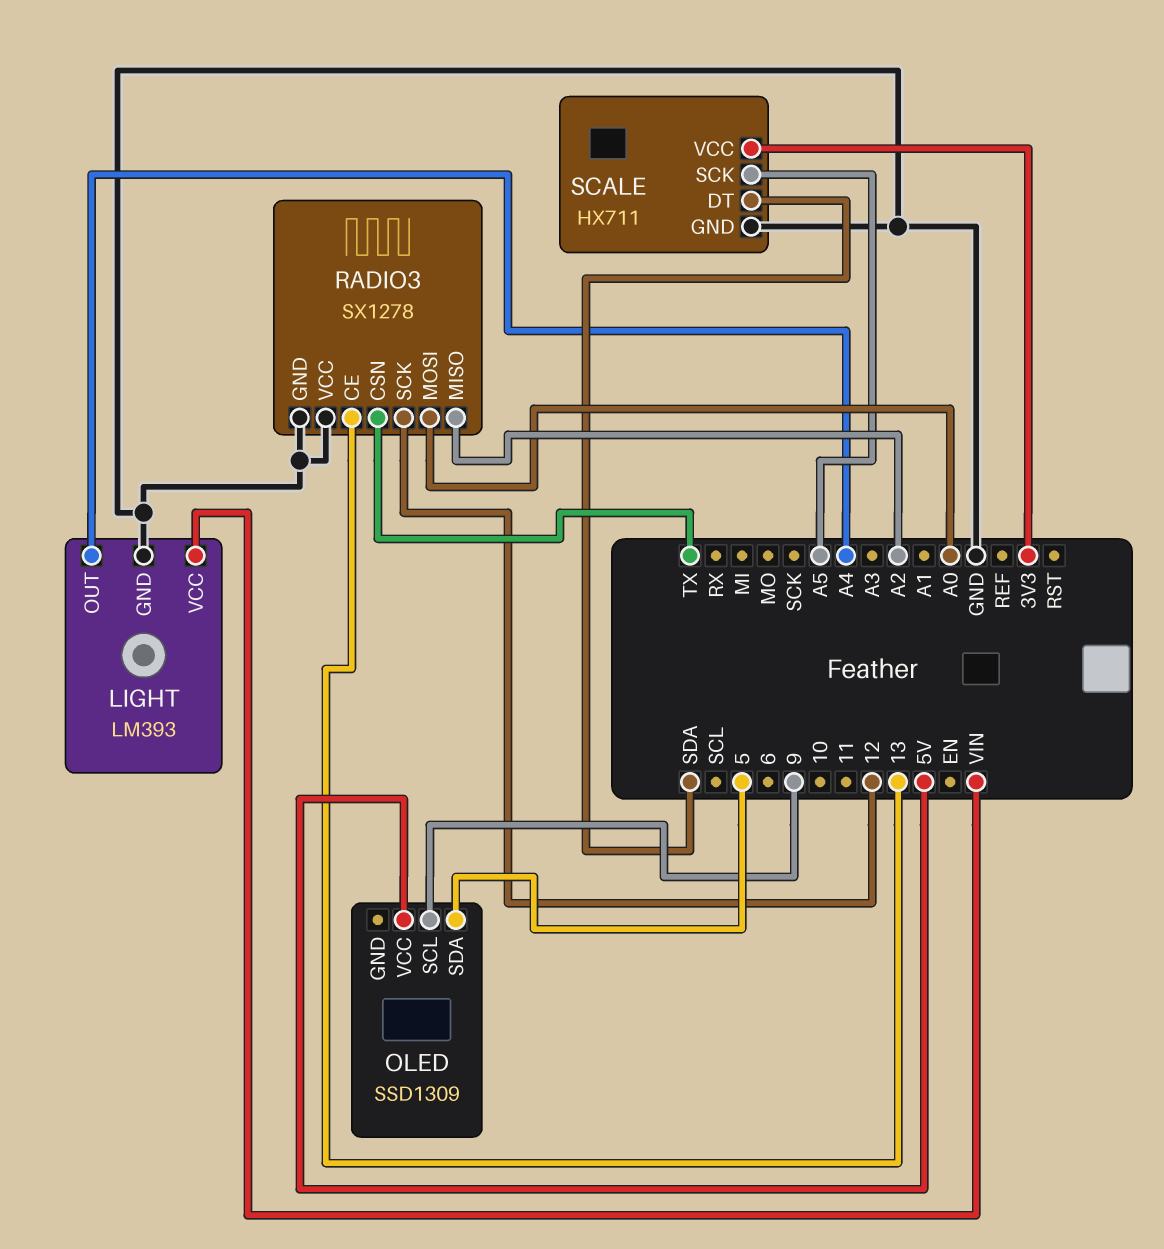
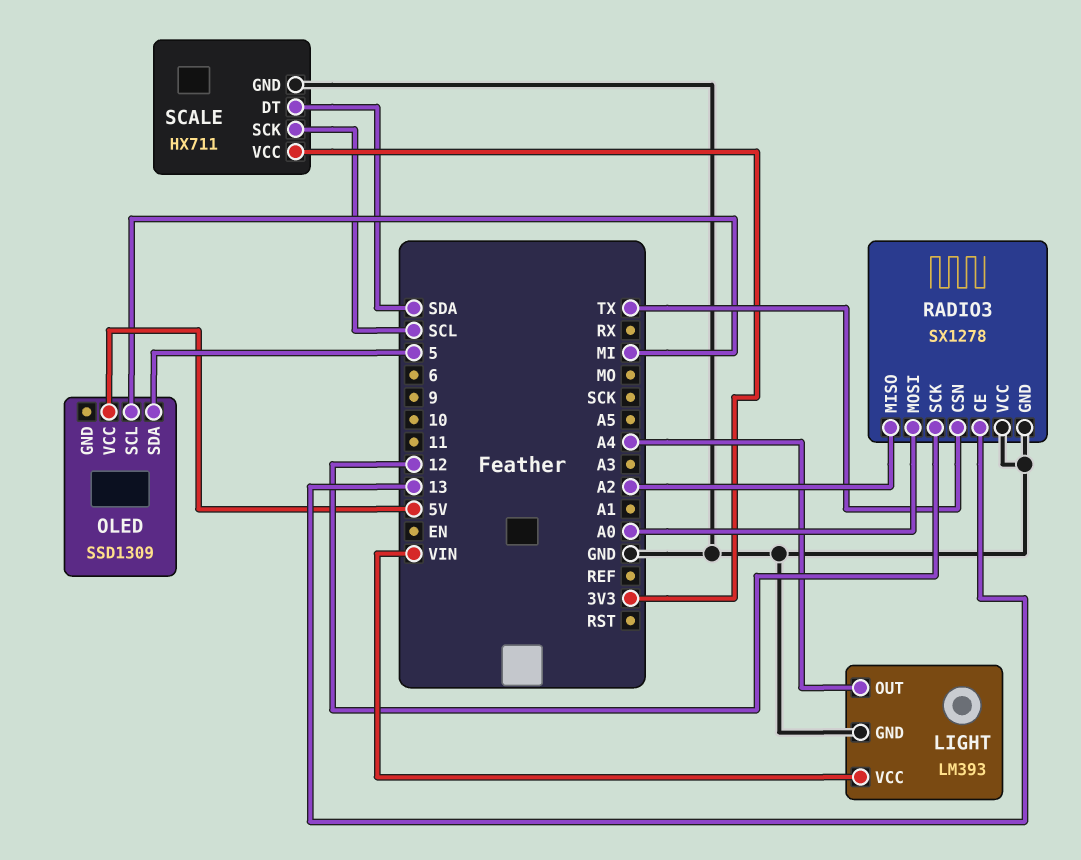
OLED pin SCL: 9 -> MI
SCALE pin SCK: A5 -> SCL

